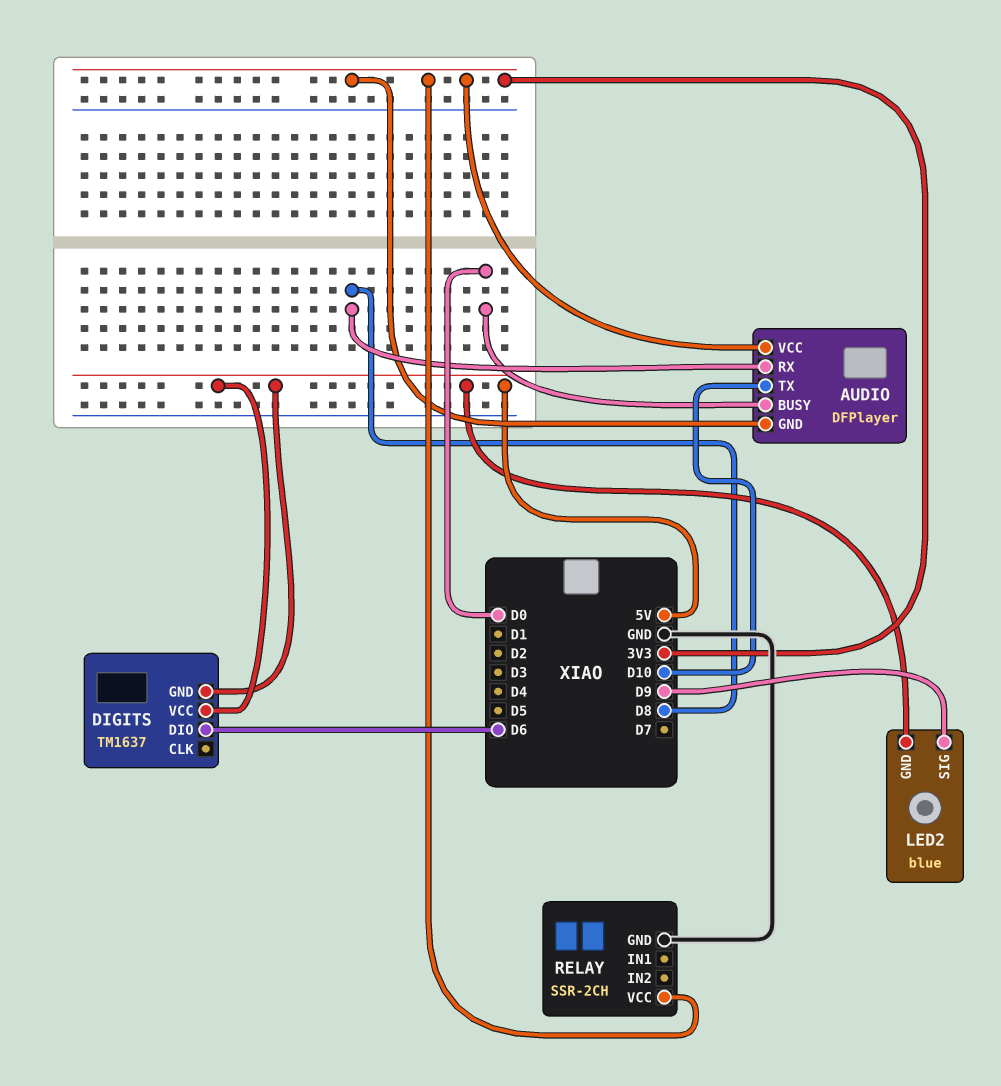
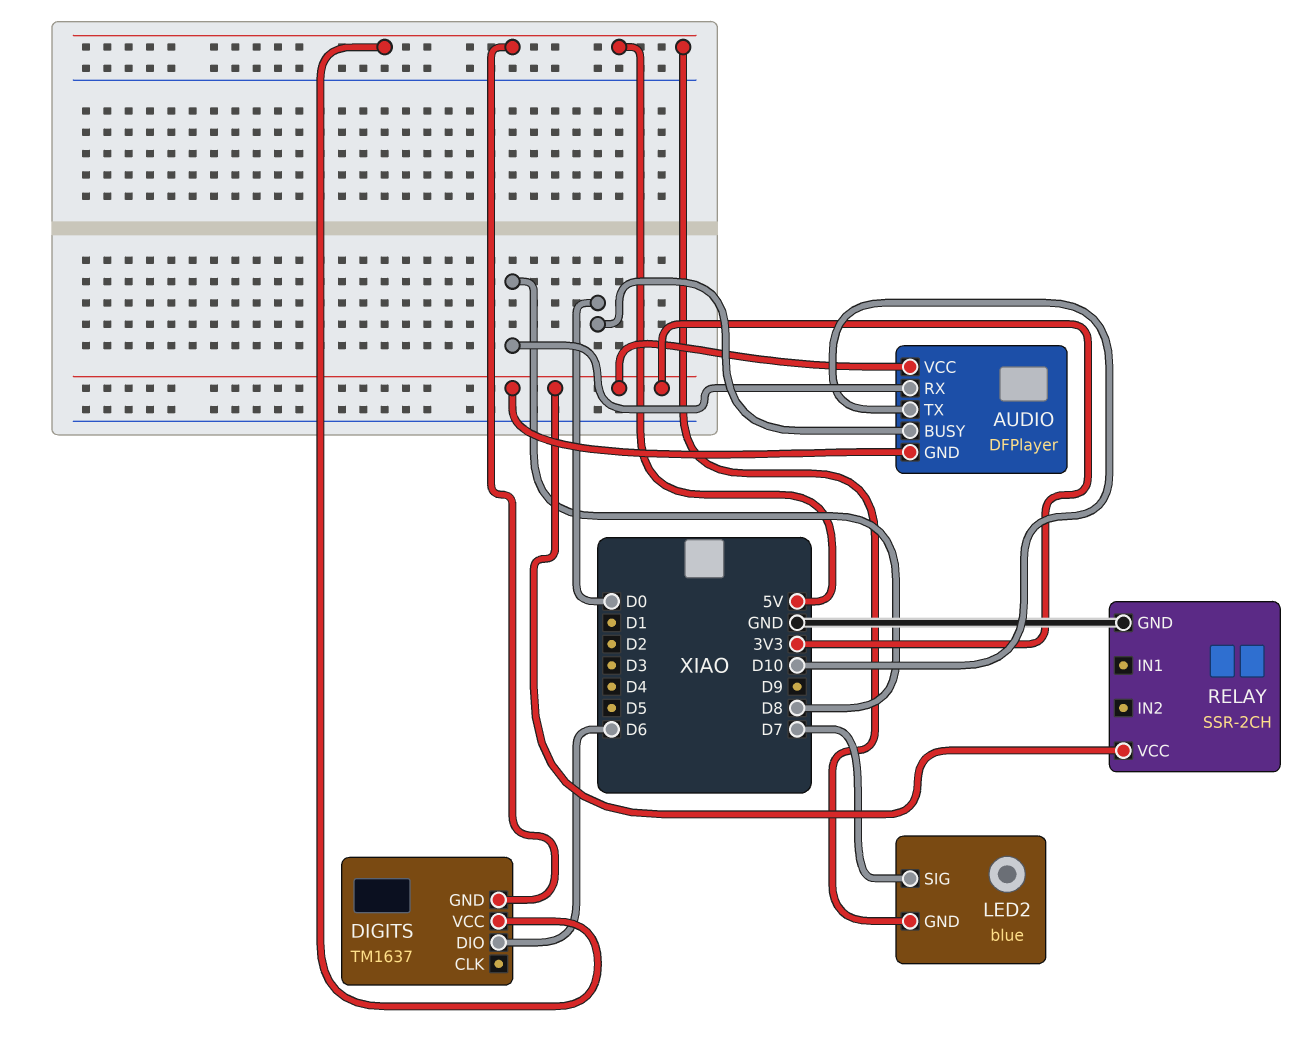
LED2 pin SIG: D9 -> D7

